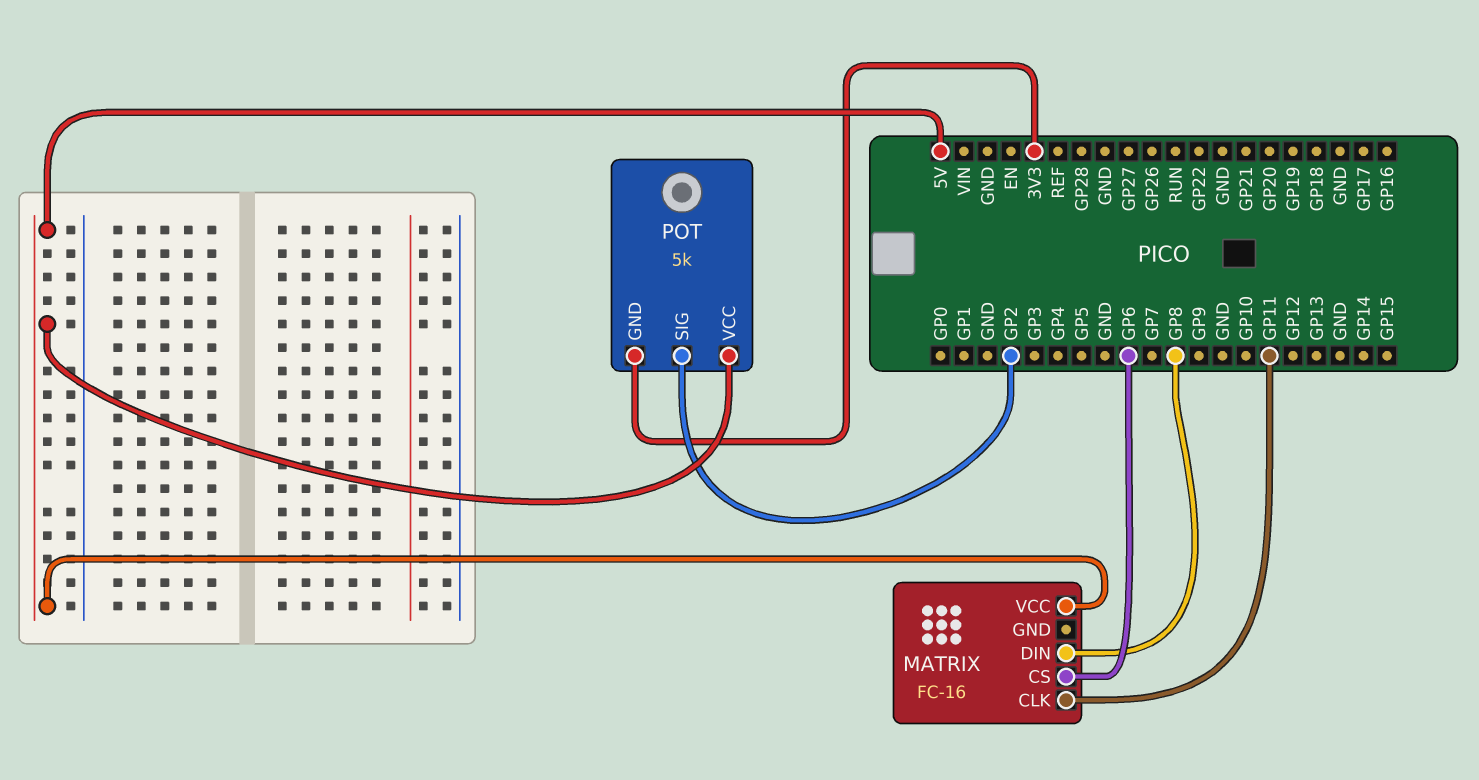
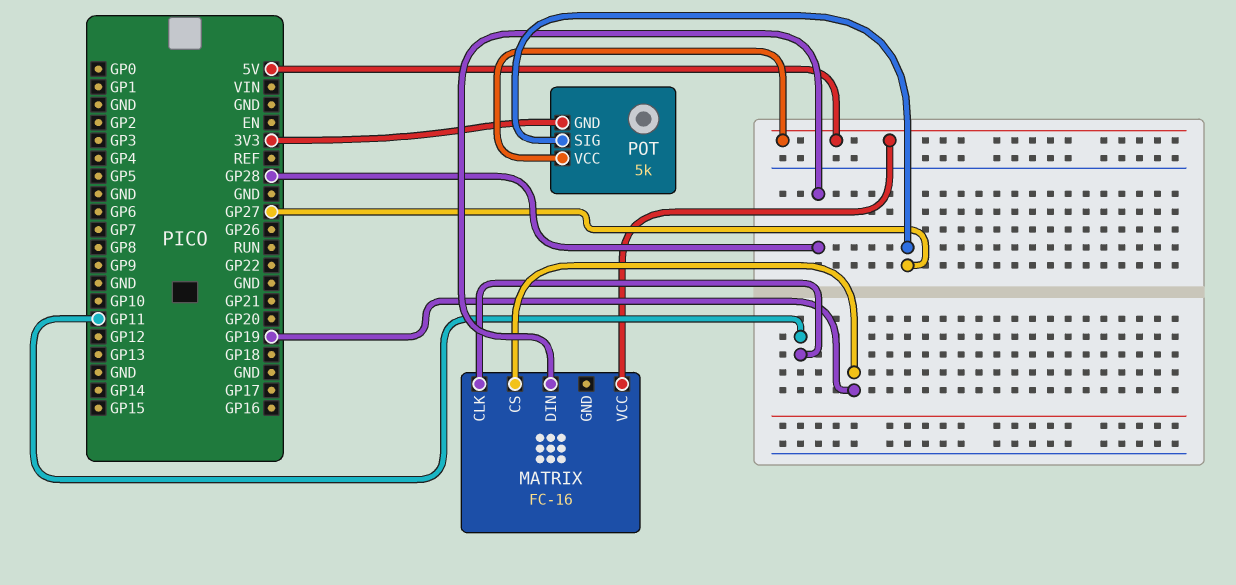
MATRIX pin CS: GP6 -> GP19
MATRIX pin DIN: GP8 -> GP28
POT pin SIG: GP2 -> GP27

